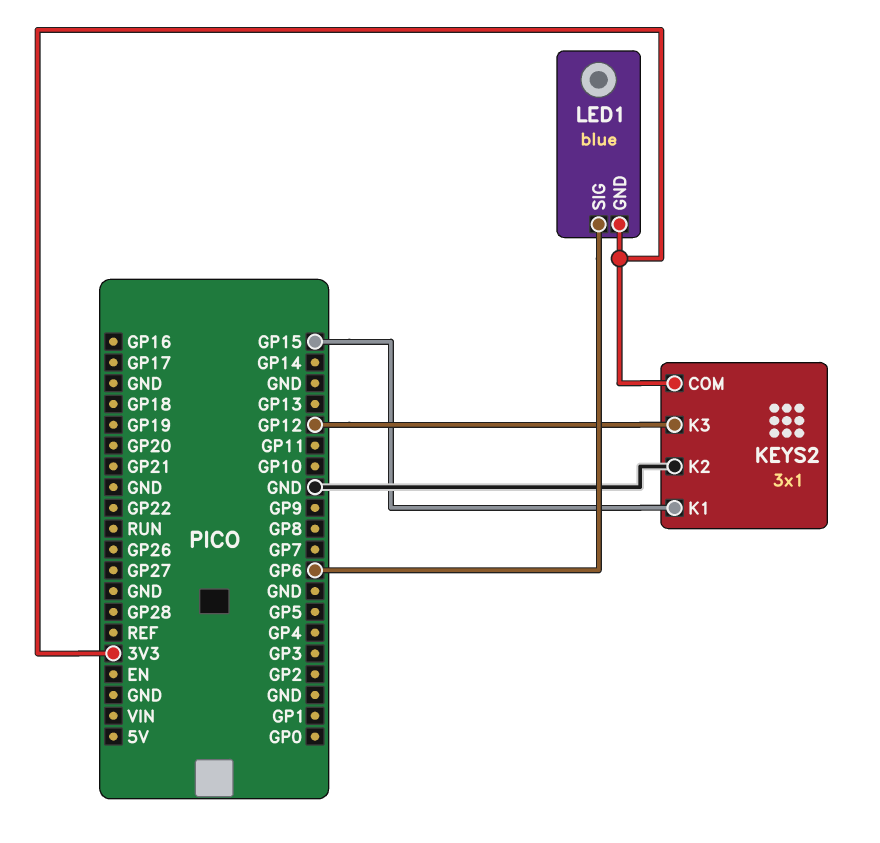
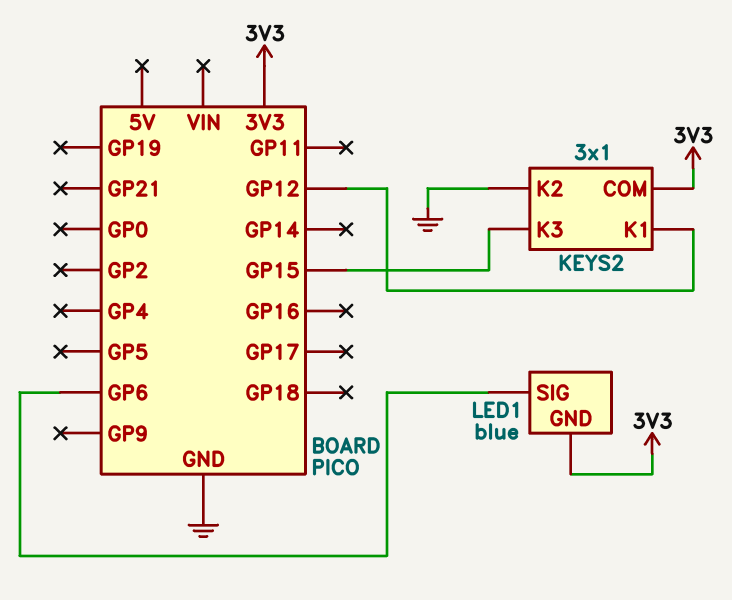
KEYS2 pin K1: GP15 -> GP12
KEYS2 pin K3: GP12 -> GP15

